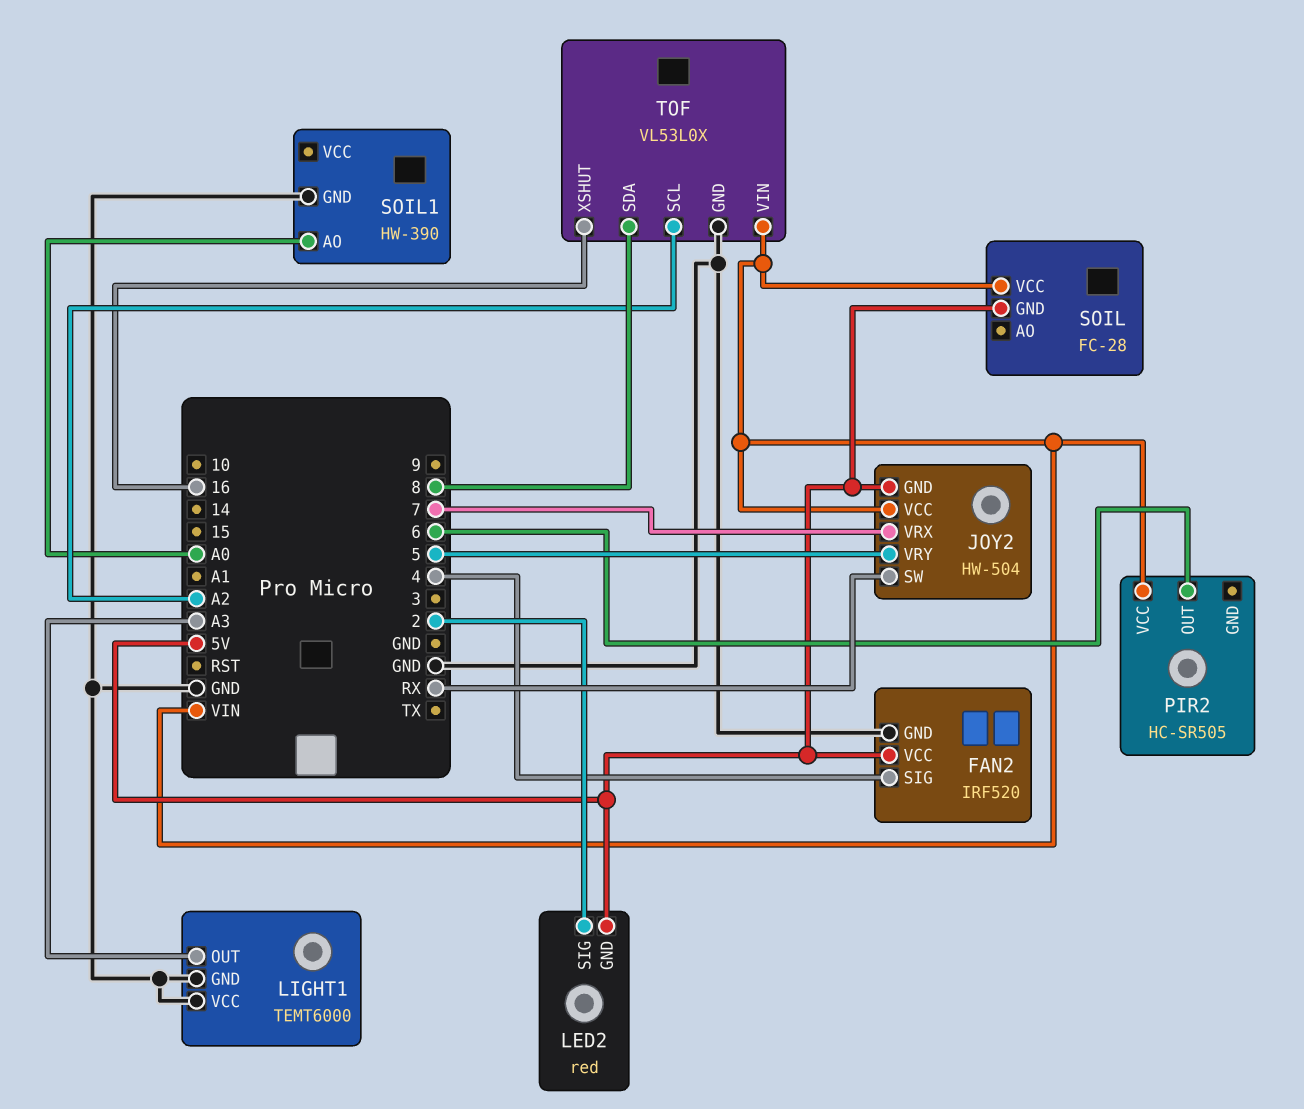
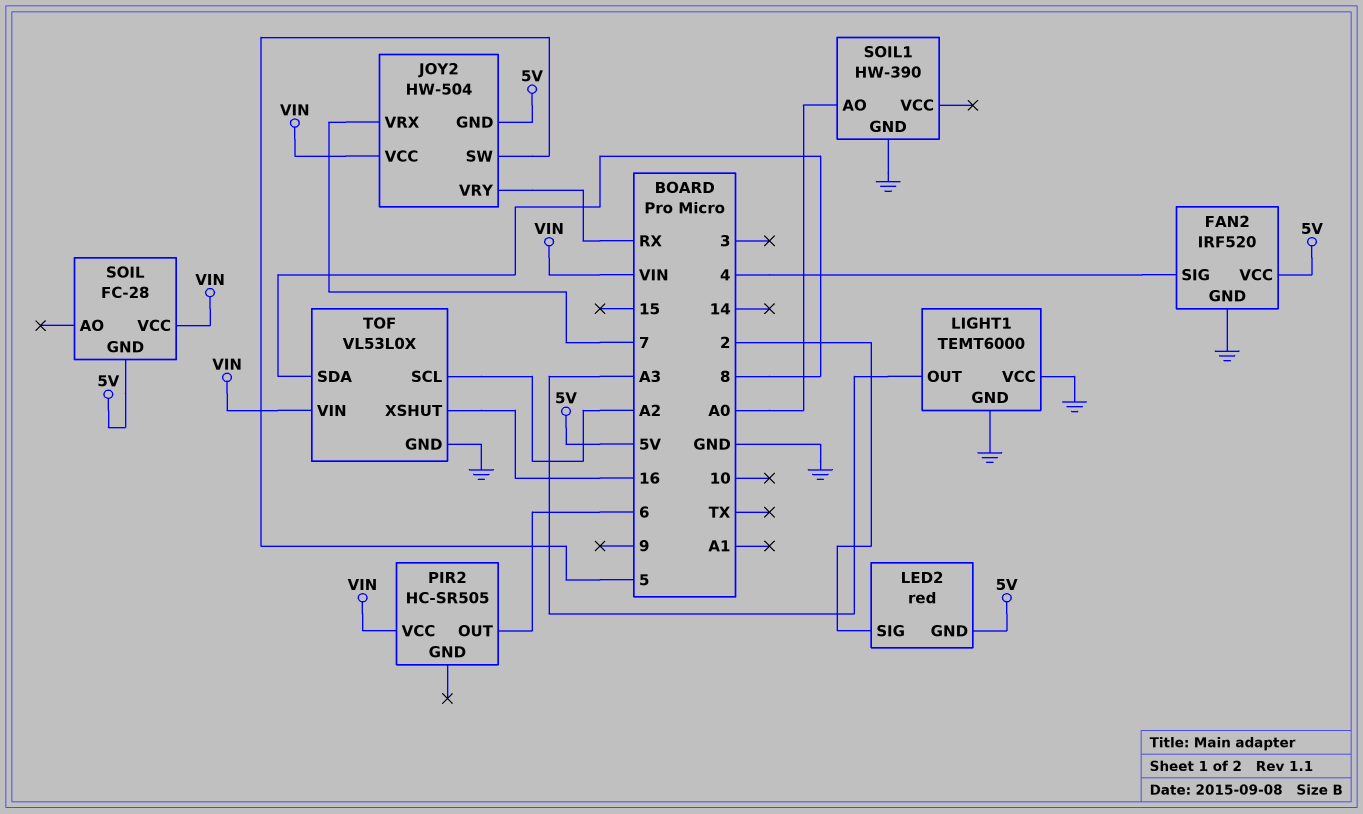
JOY2 pin SW: RX -> 5
JOY2 pin VRY: 5 -> RX

